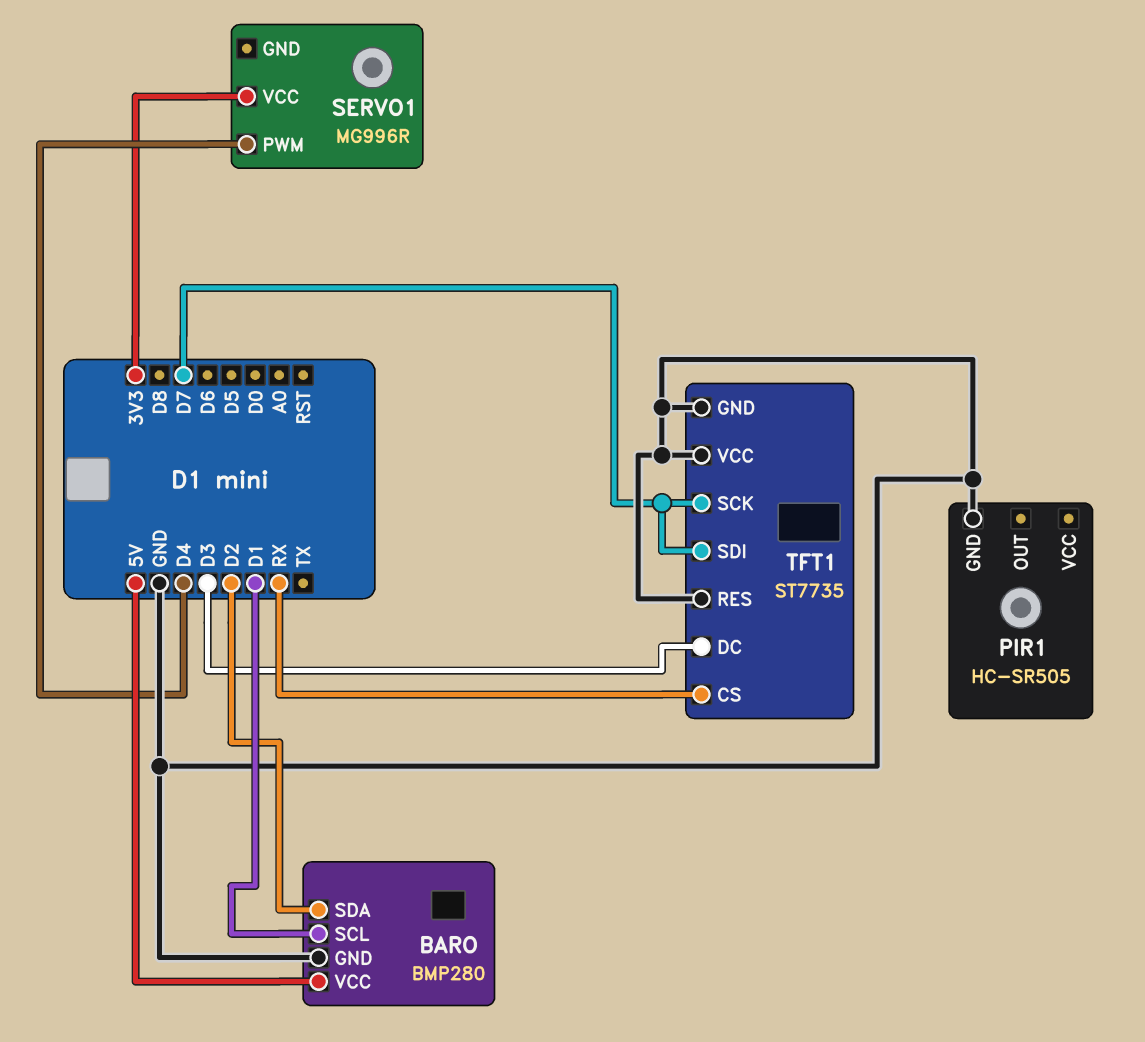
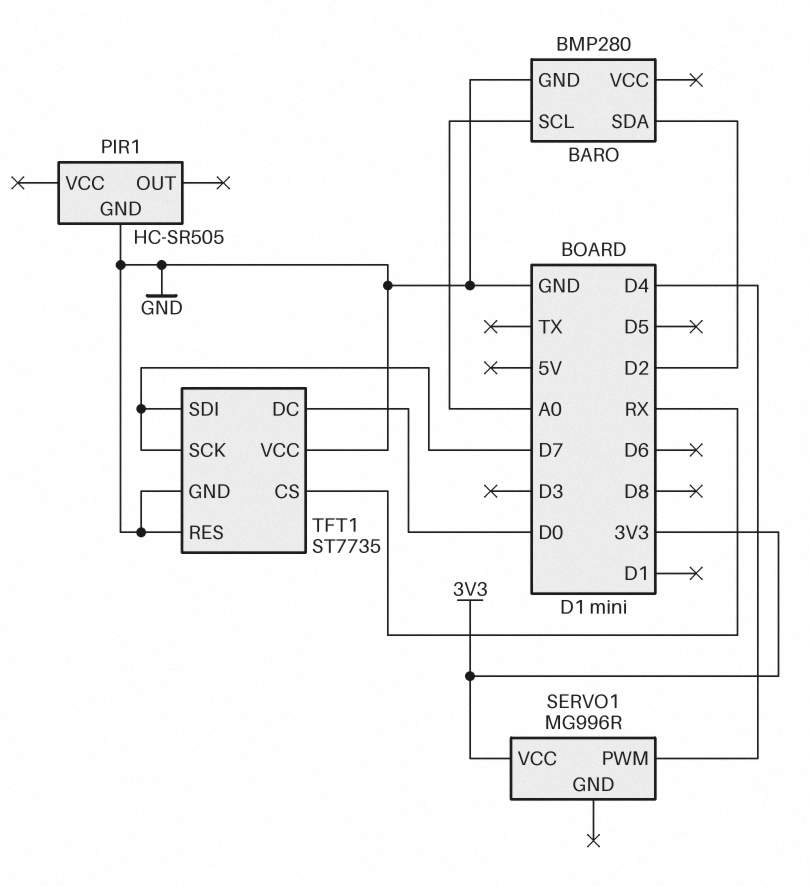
BARO pin SCL: D1 -> A0
BARO pin VCC: 5V -> none
TFT1 pin DC: D3 -> D0

